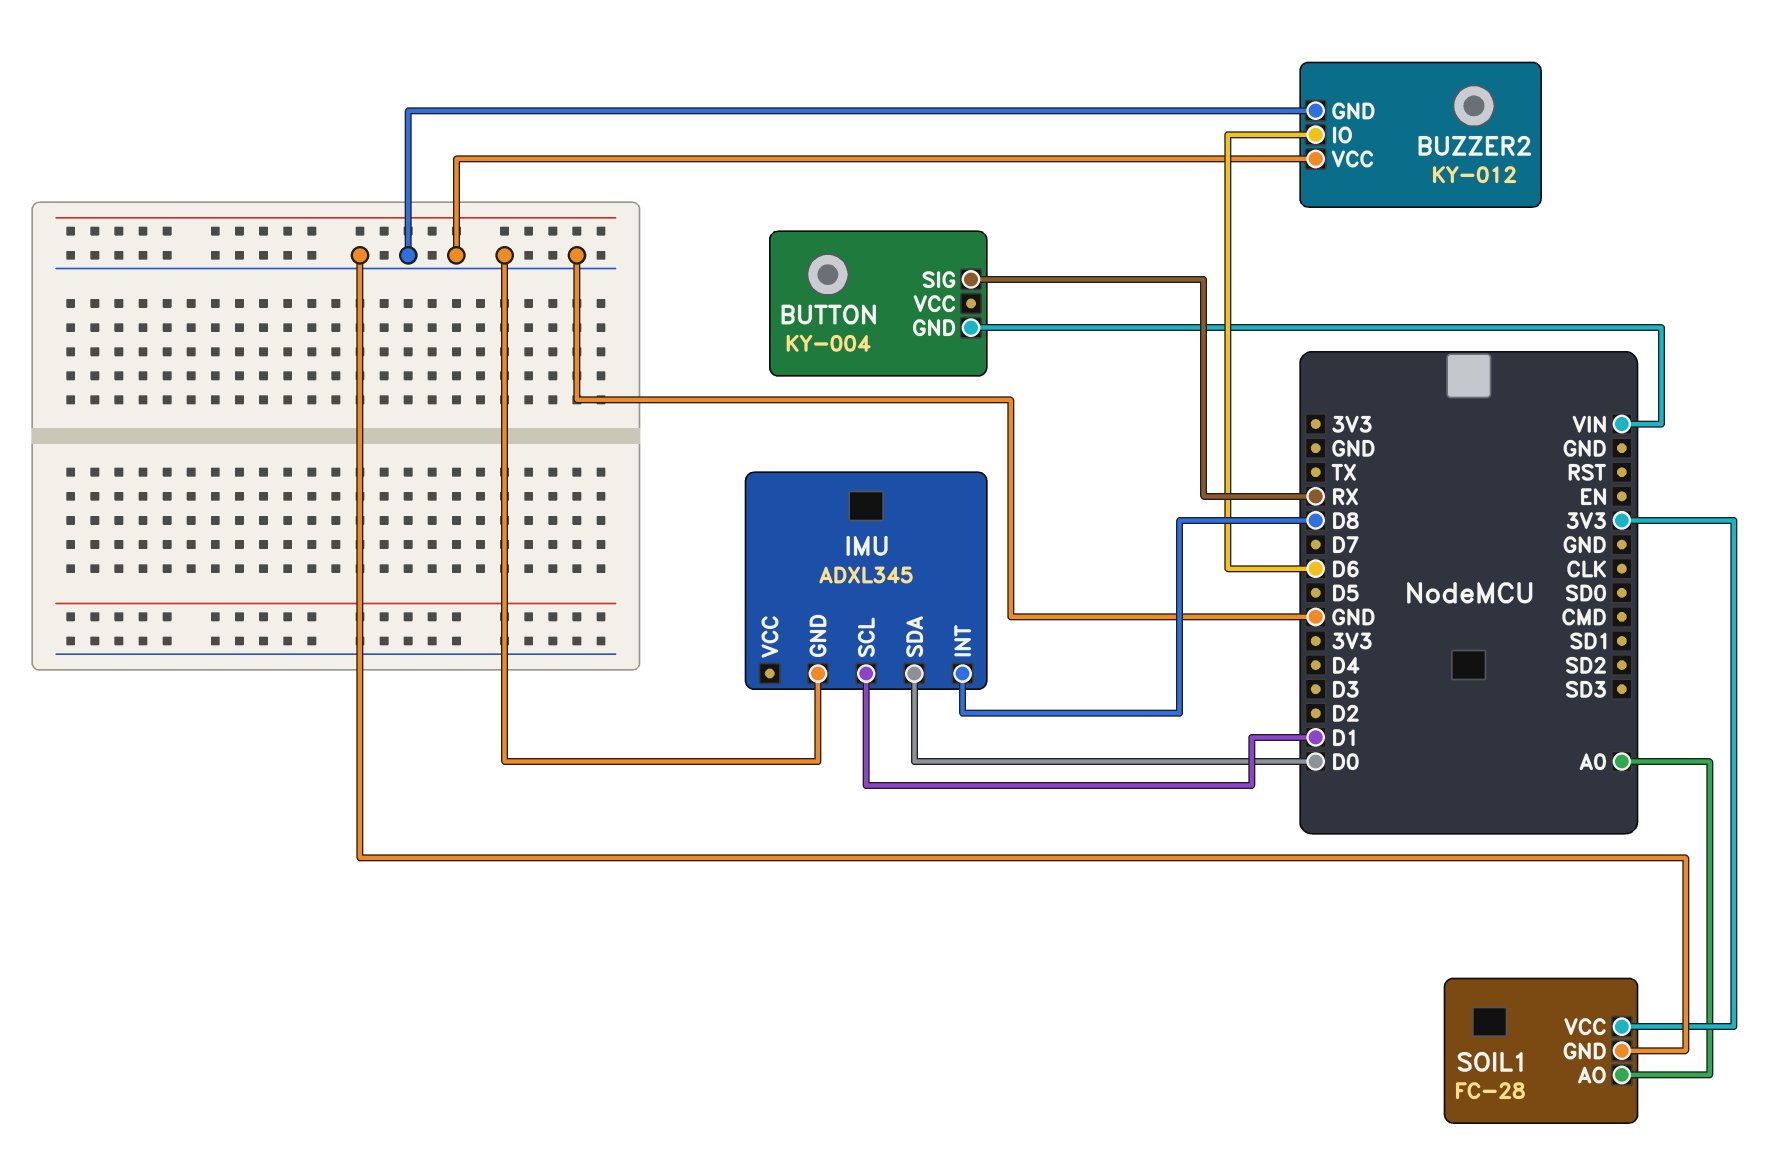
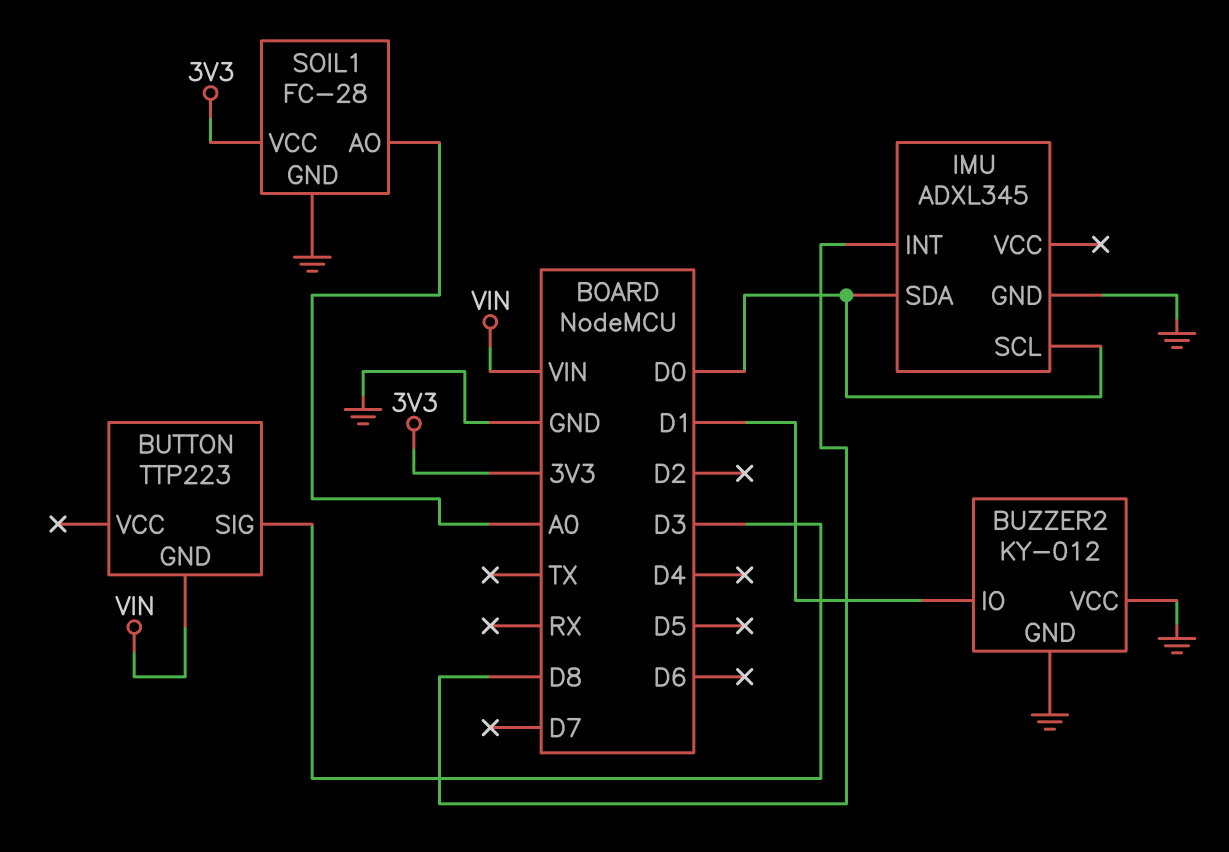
BUTTON: KY-004 -> TTP223
BUTTON pin SIG: RX -> D3
BUZZER2 pin IO: D6 -> D1
IMU pin SCL: D1 -> D0

